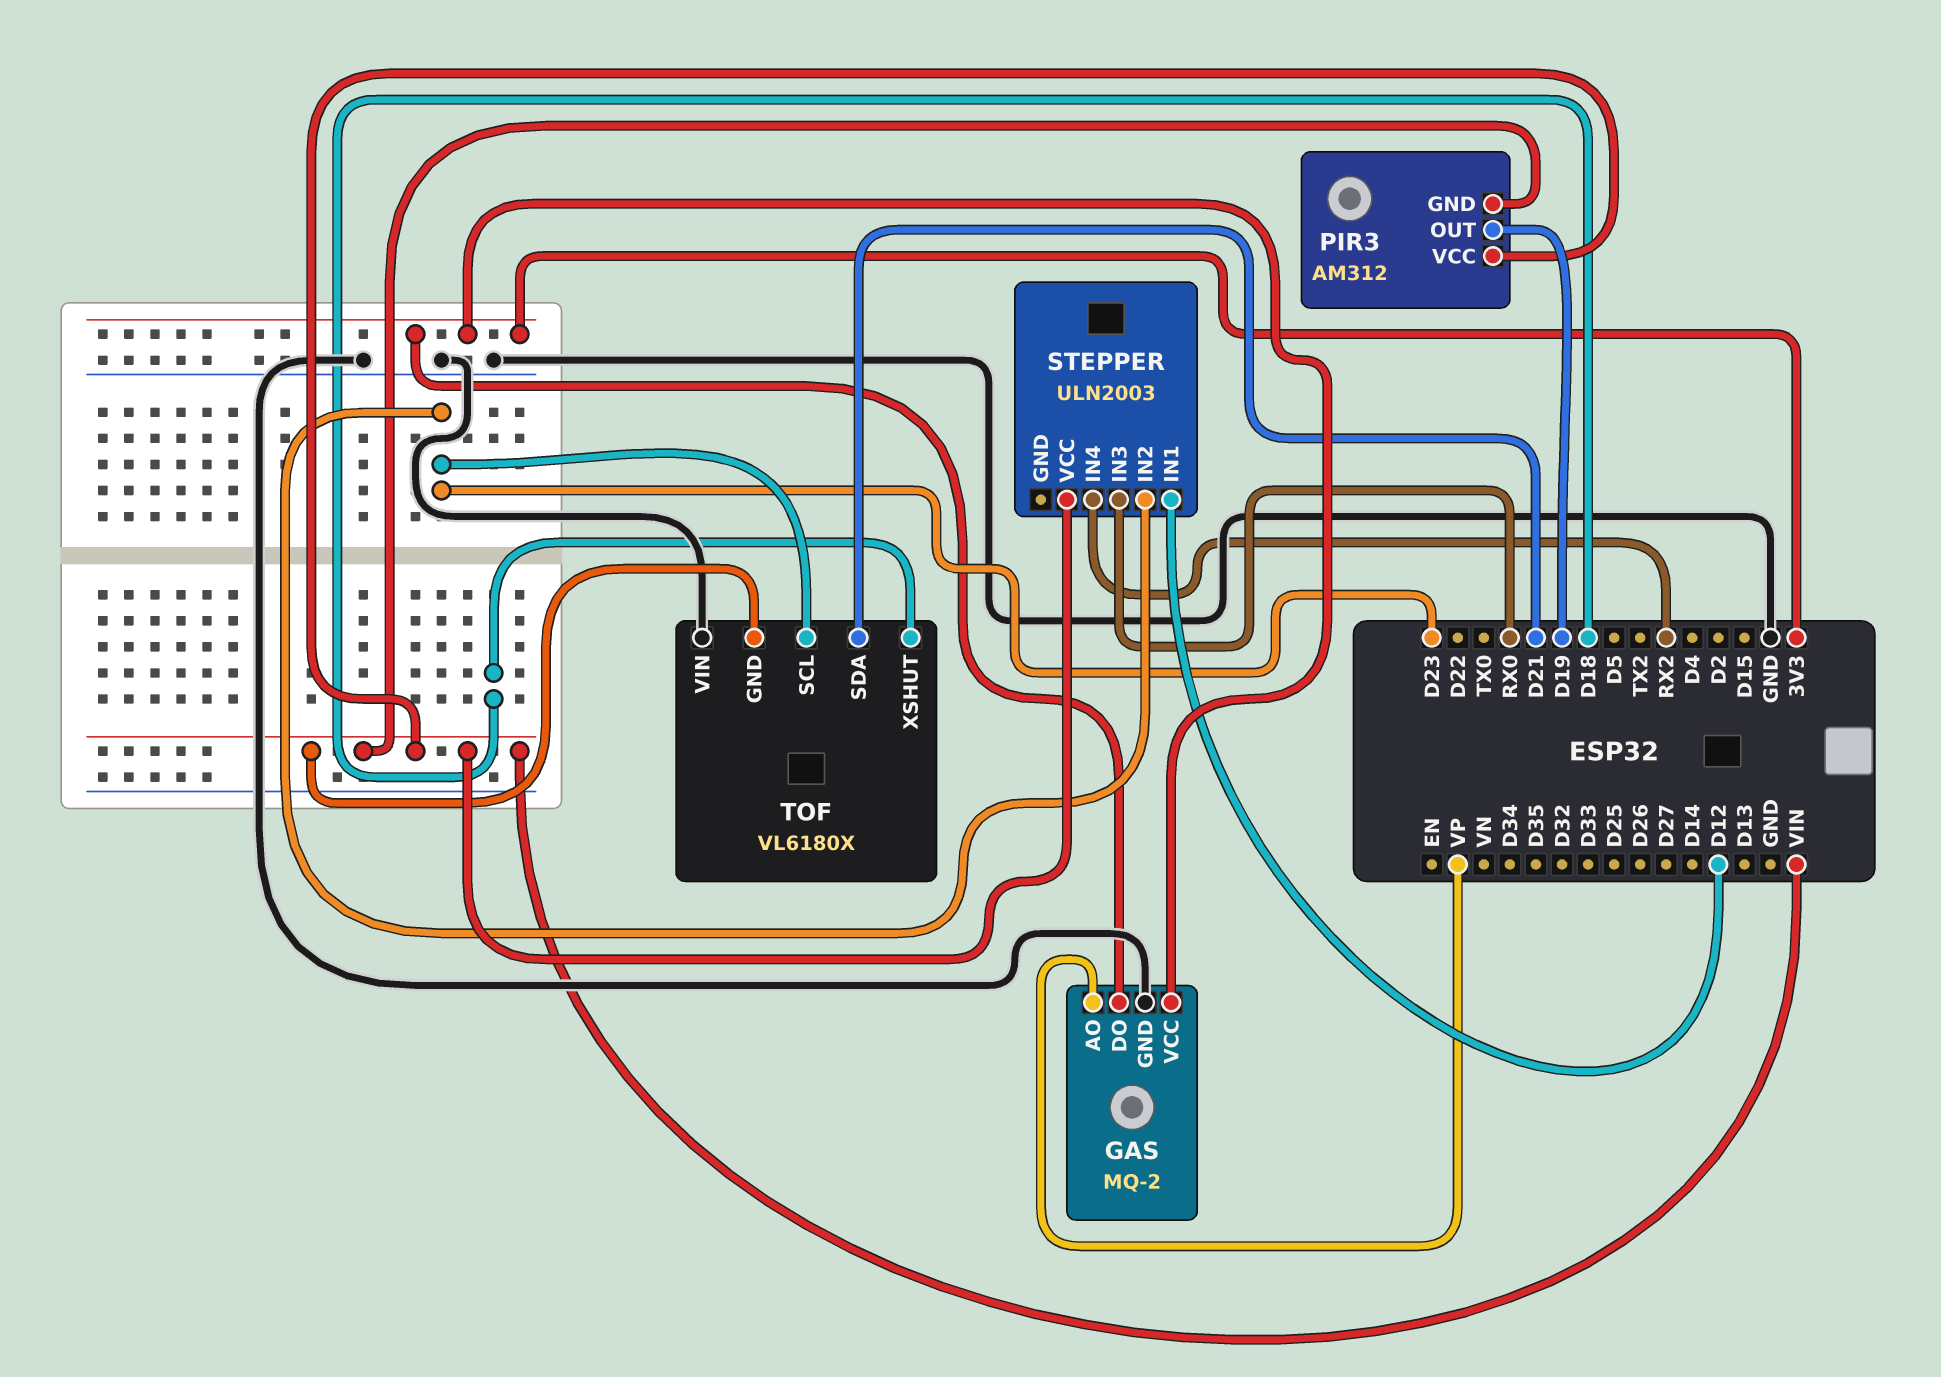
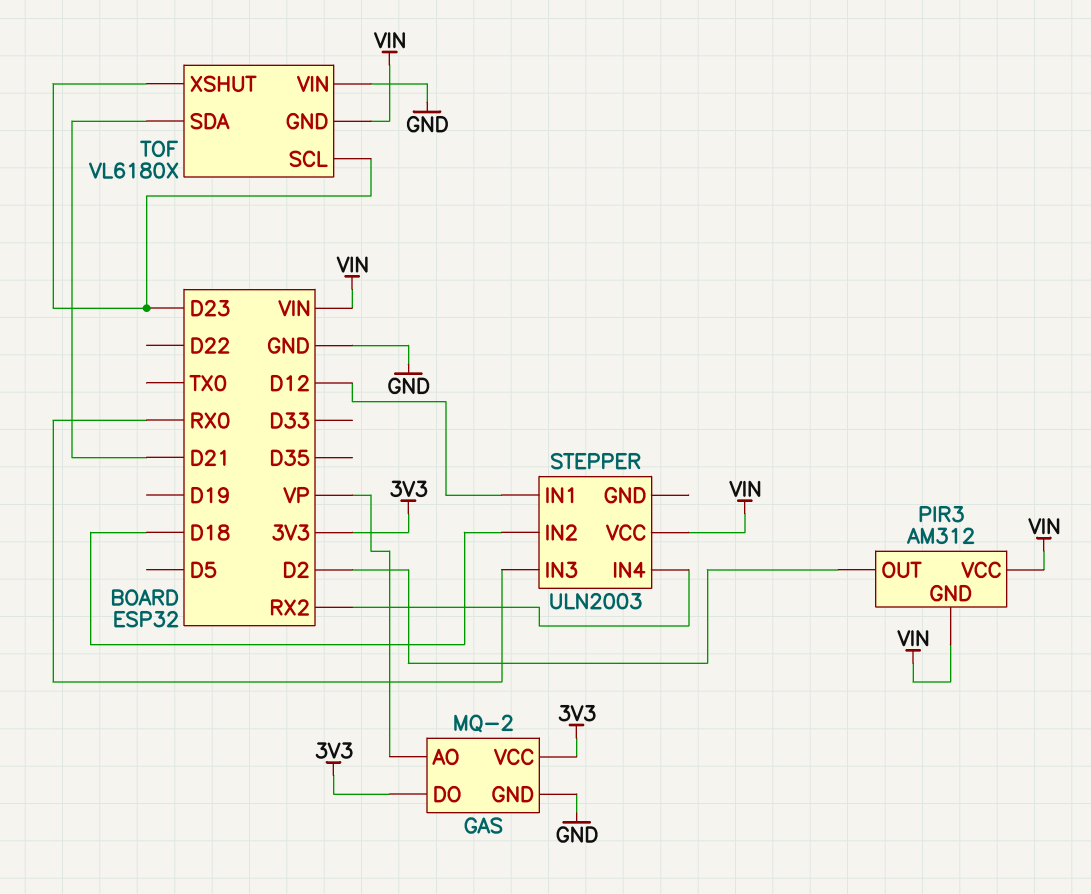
PIR3 pin OUT: D19 -> D2
STEPPER pin IN2: D23 -> D18
TOF pin XSHUT: D18 -> D23

